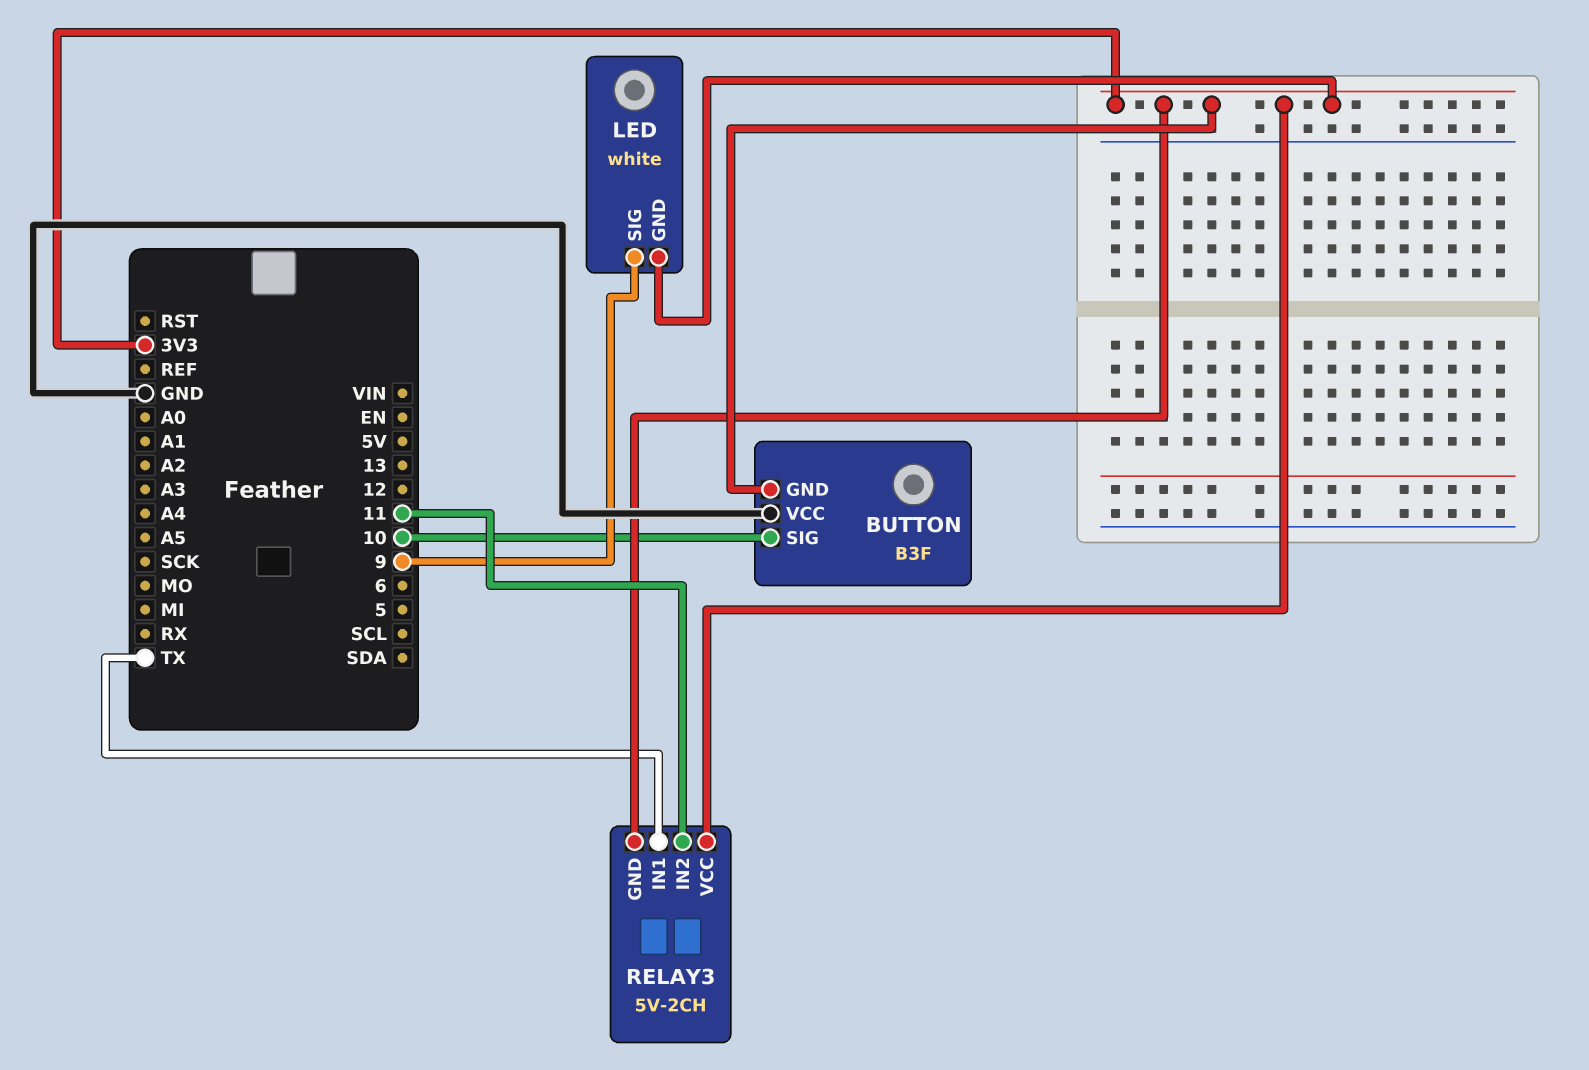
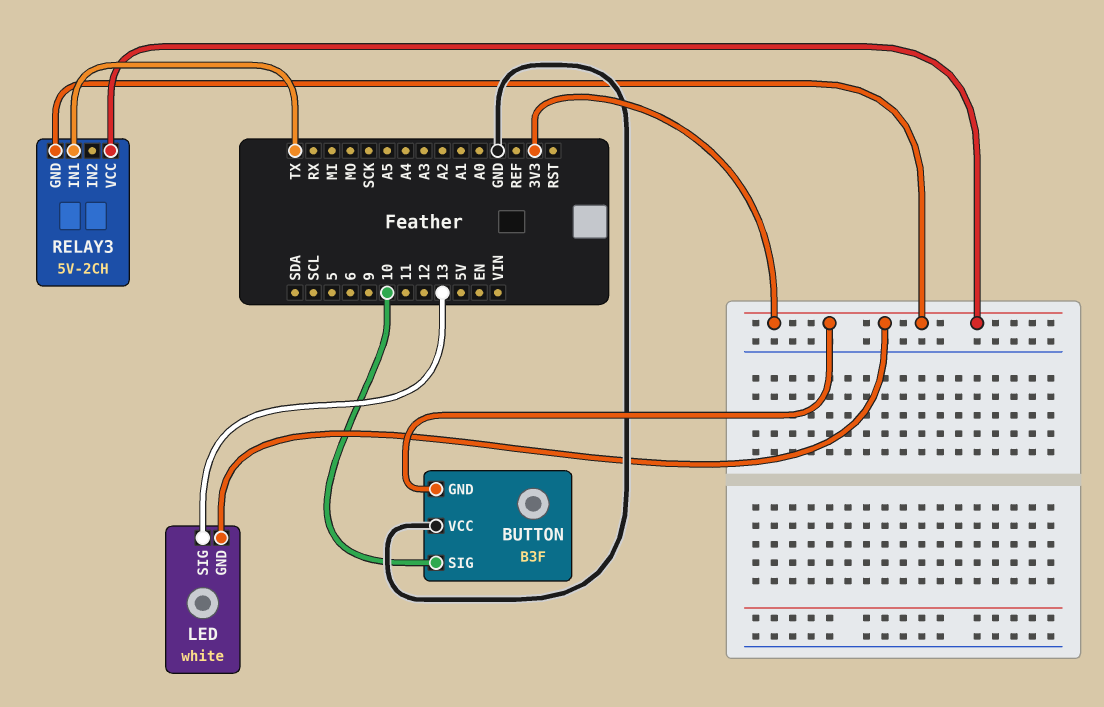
LED pin SIG: 9 -> 13
RELAY3 pin IN2: 11 -> none

